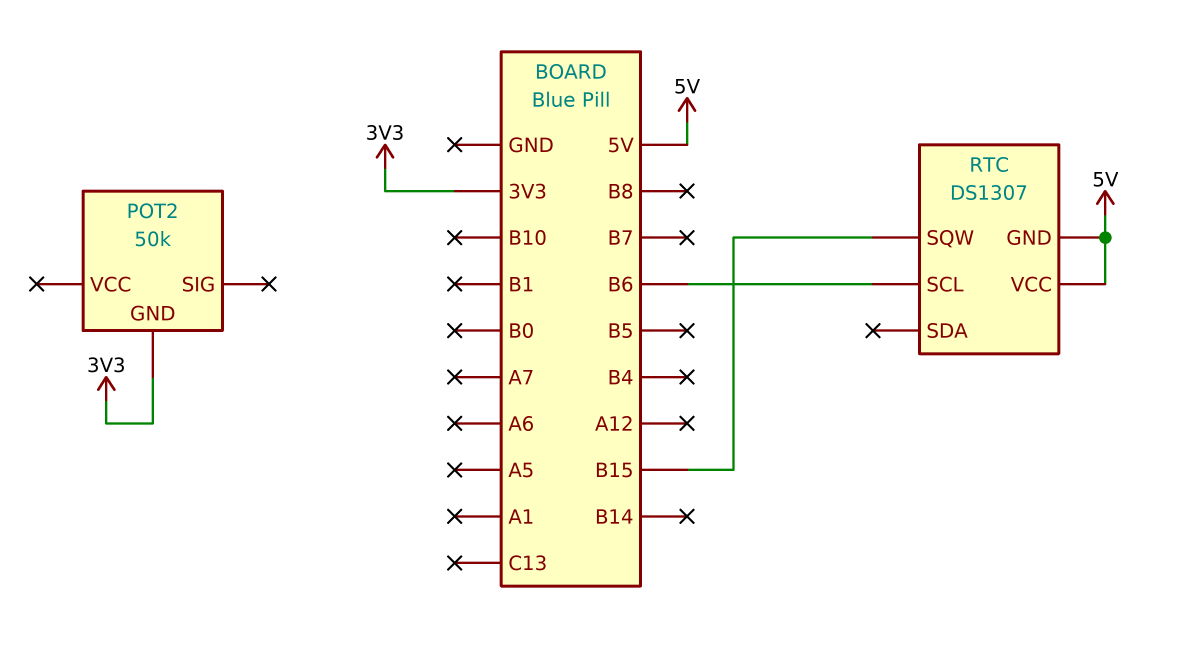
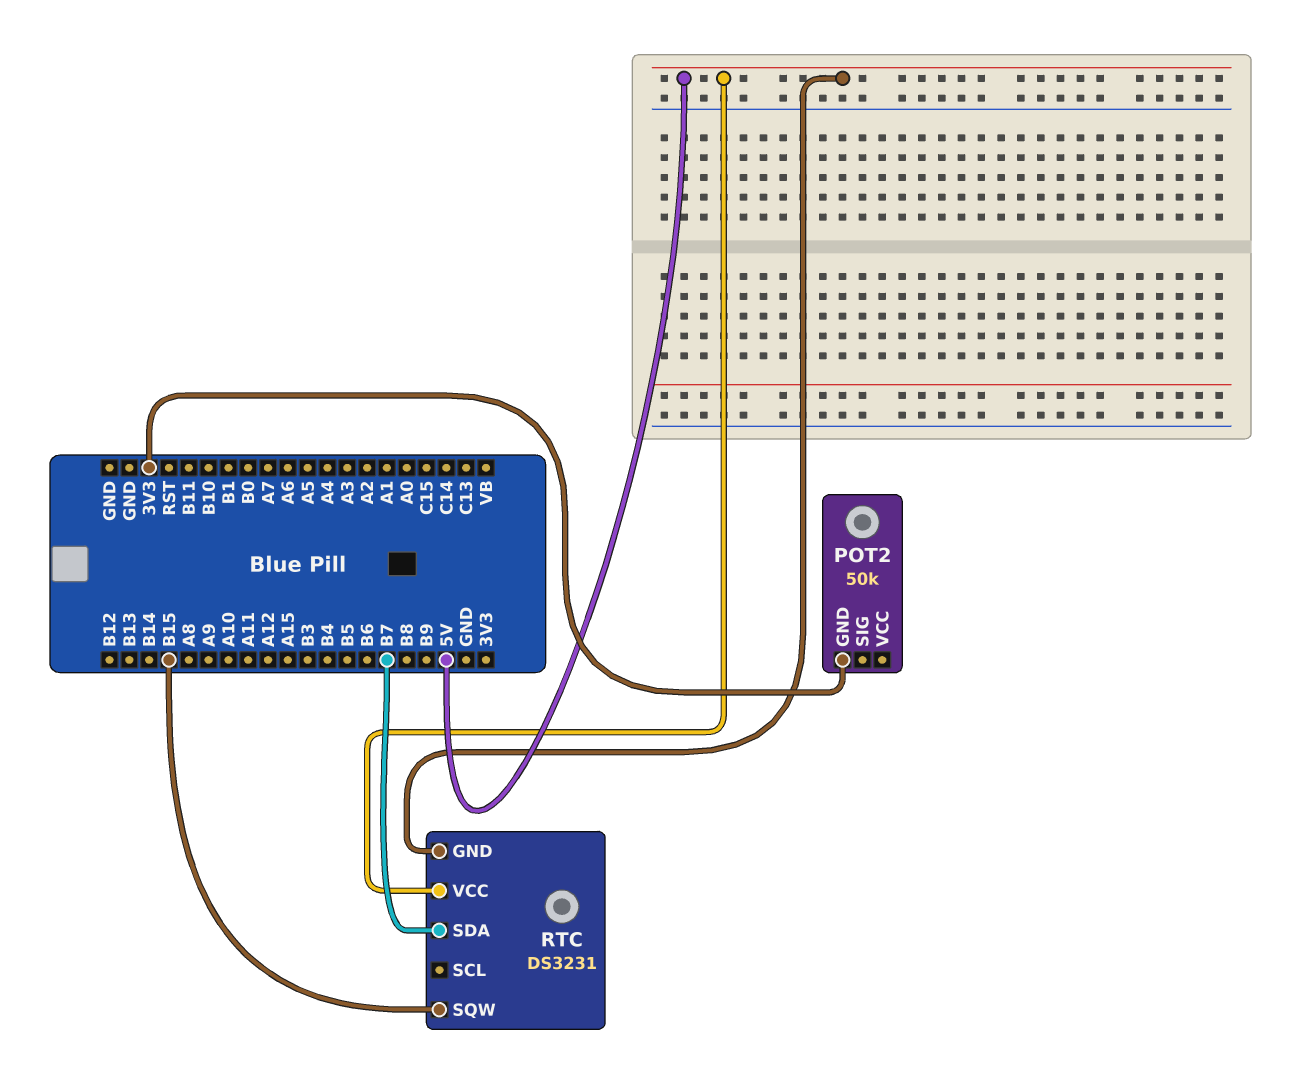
RTC: DS1307 -> DS3231
RTC pin SCL: B6 -> none
RTC pin SDA: none -> B7

